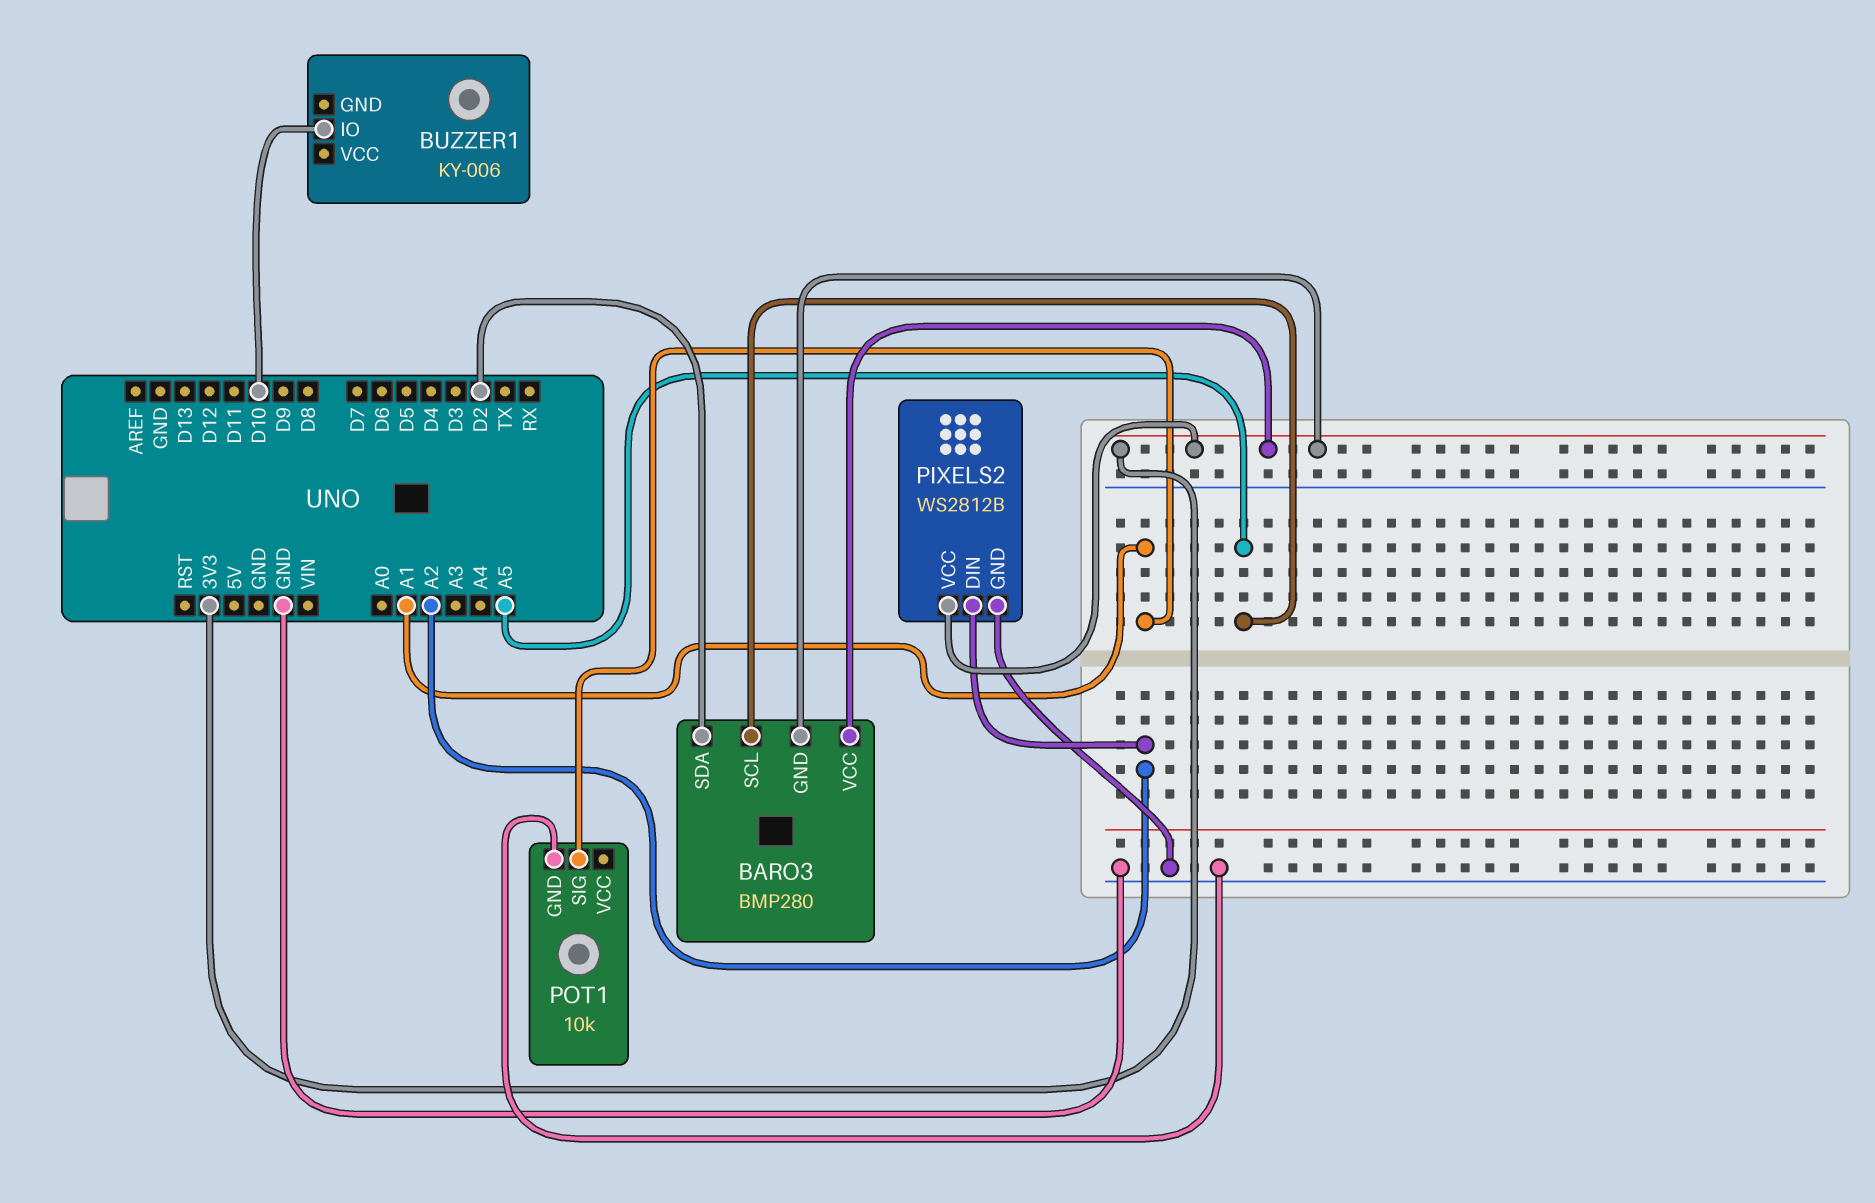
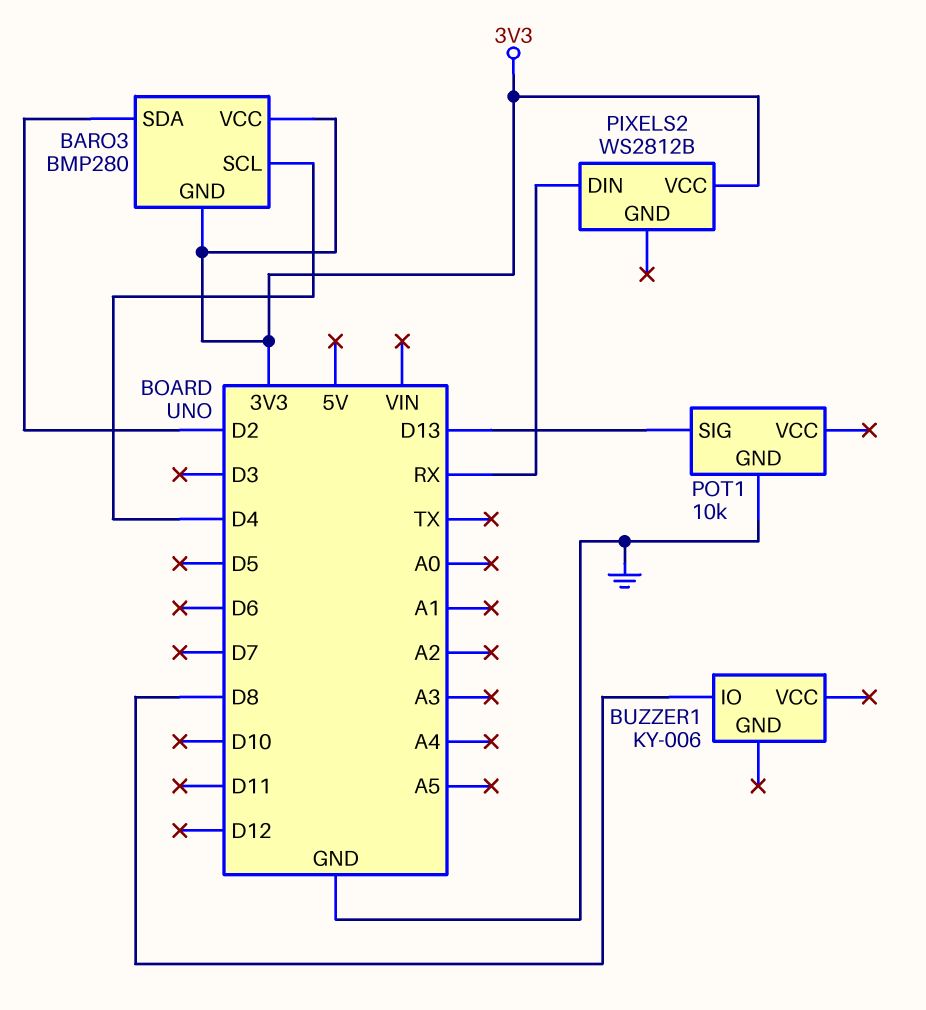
BARO3 pin SCL: A5 -> D4
BUZZER1 pin IO: D10 -> D8
PIXELS2 pin DIN: A2 -> RX
PIXELS2 pin GND: GND -> none
POT1 pin SIG: A1 -> D13

